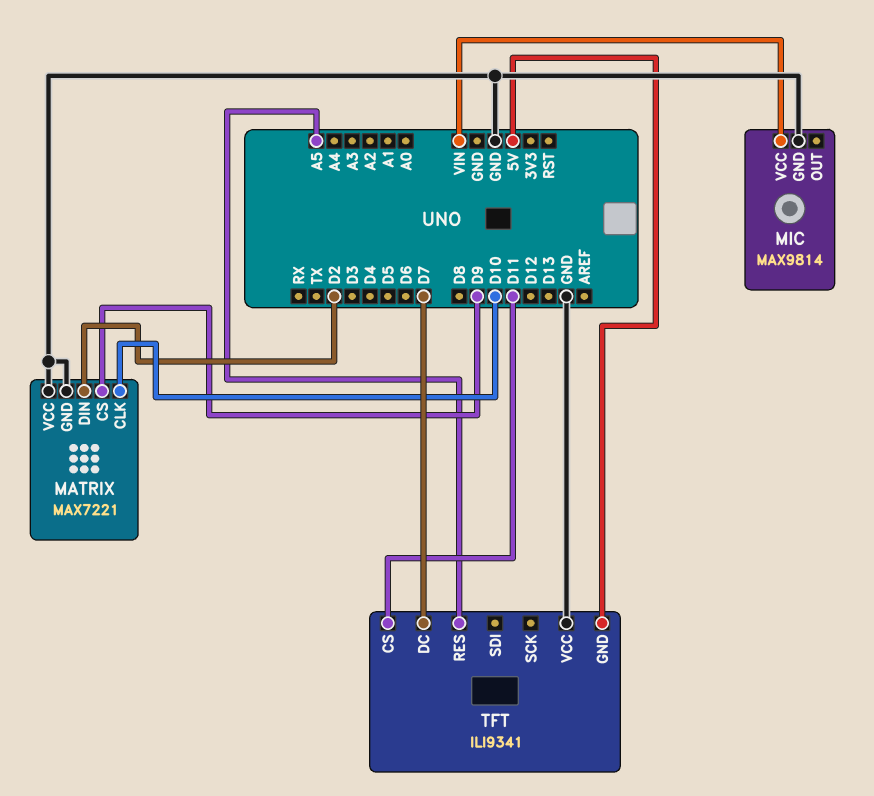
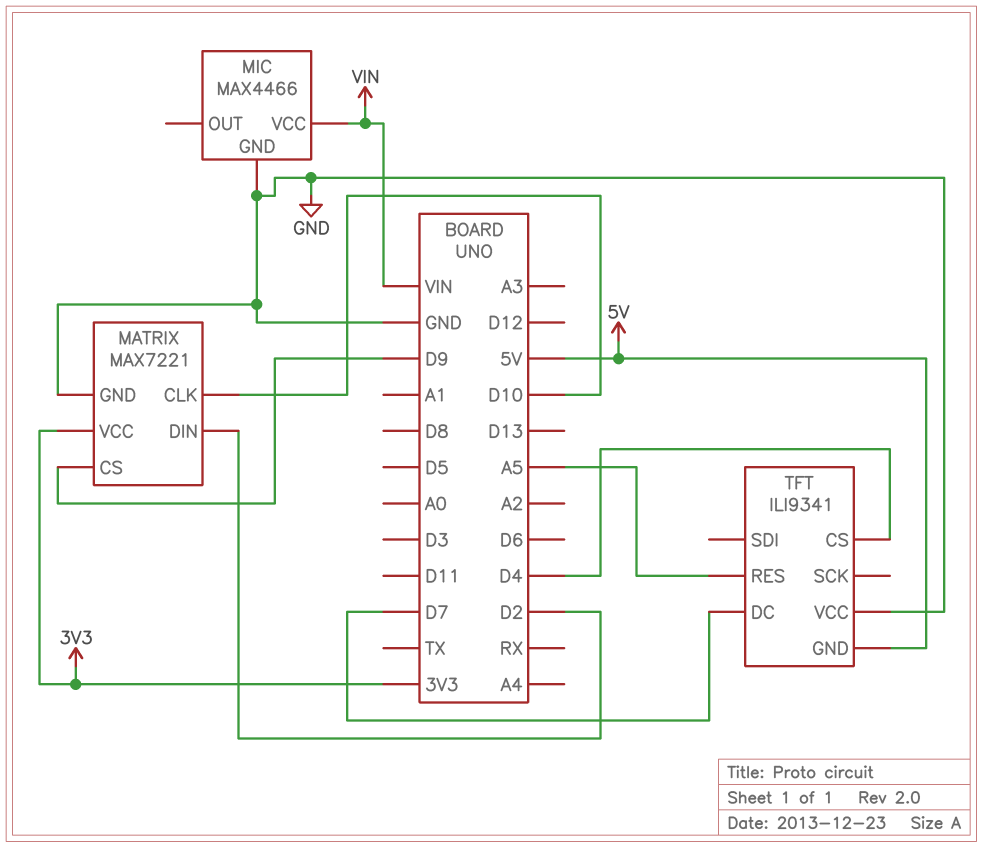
MATRIX pin VCC: GND -> 3V3
MIC: MAX9814 -> MAX4466
TFT pin CS: D11 -> D4

